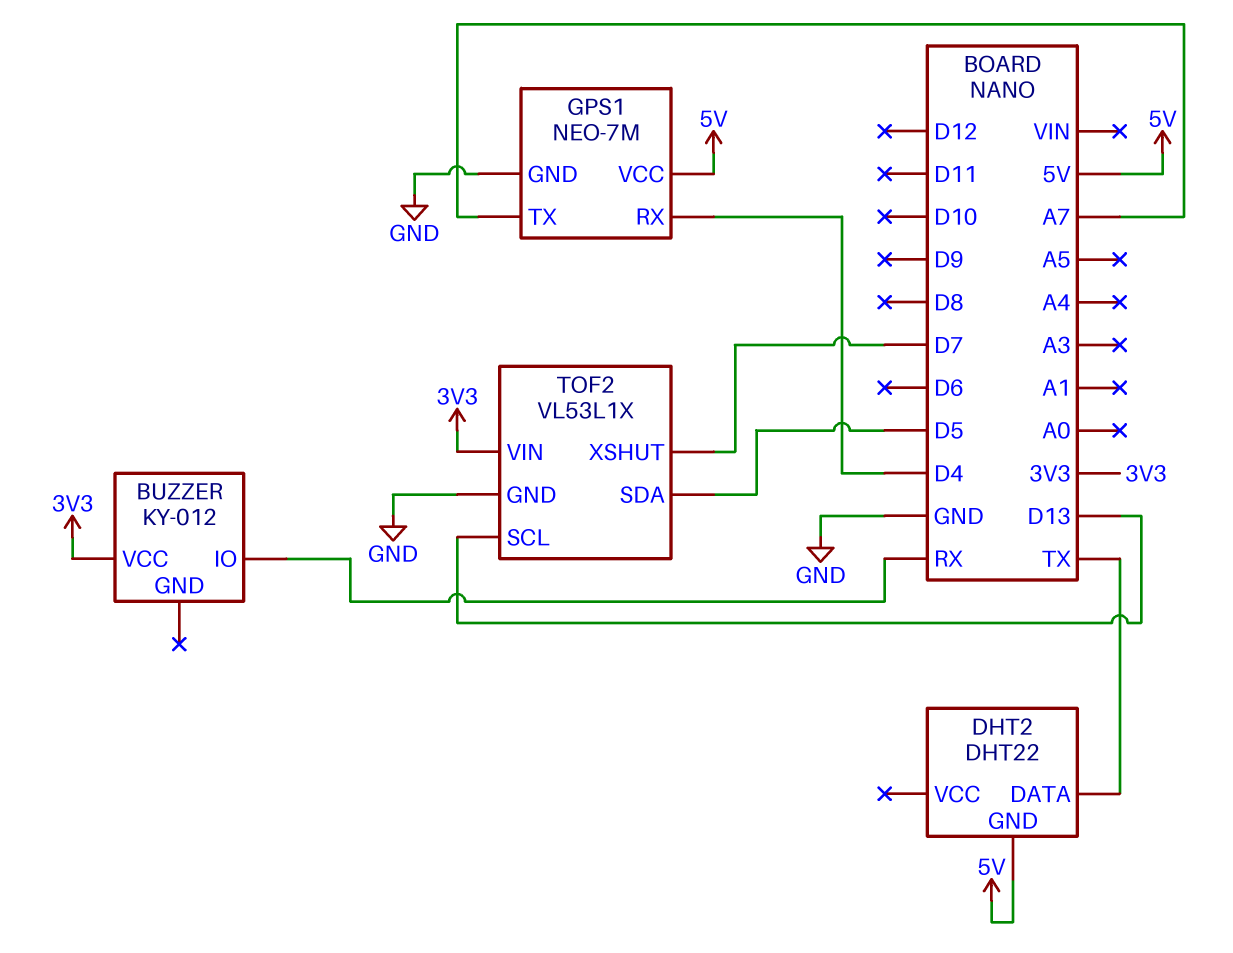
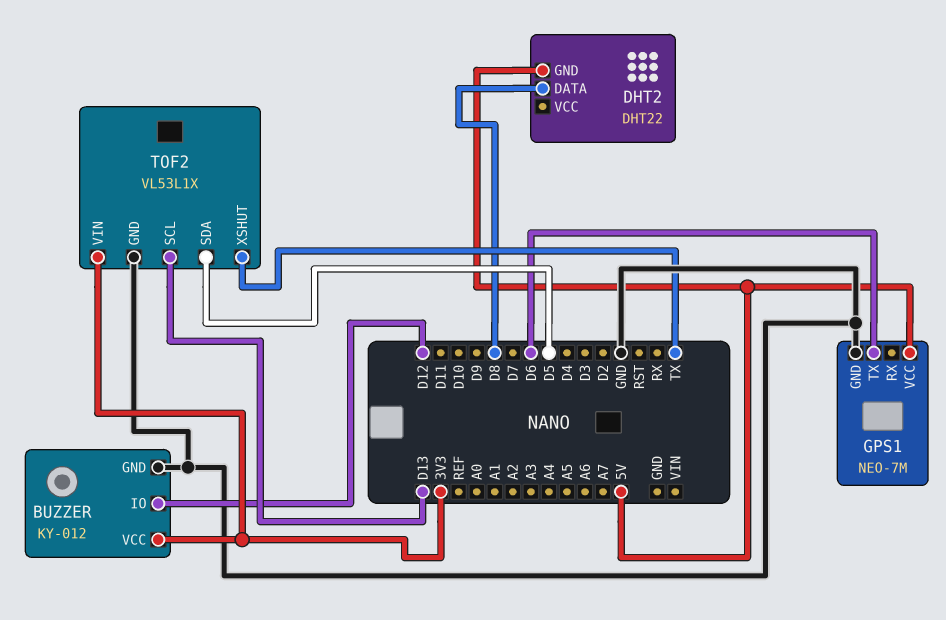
BUZZER pin GND: none -> GND
BUZZER pin IO: RX -> D12
DHT2 pin DATA: TX -> D8
GPS1 pin RX: D4 -> none
GPS1 pin TX: A7 -> D6
TOF2 pin XSHUT: D7 -> TX

